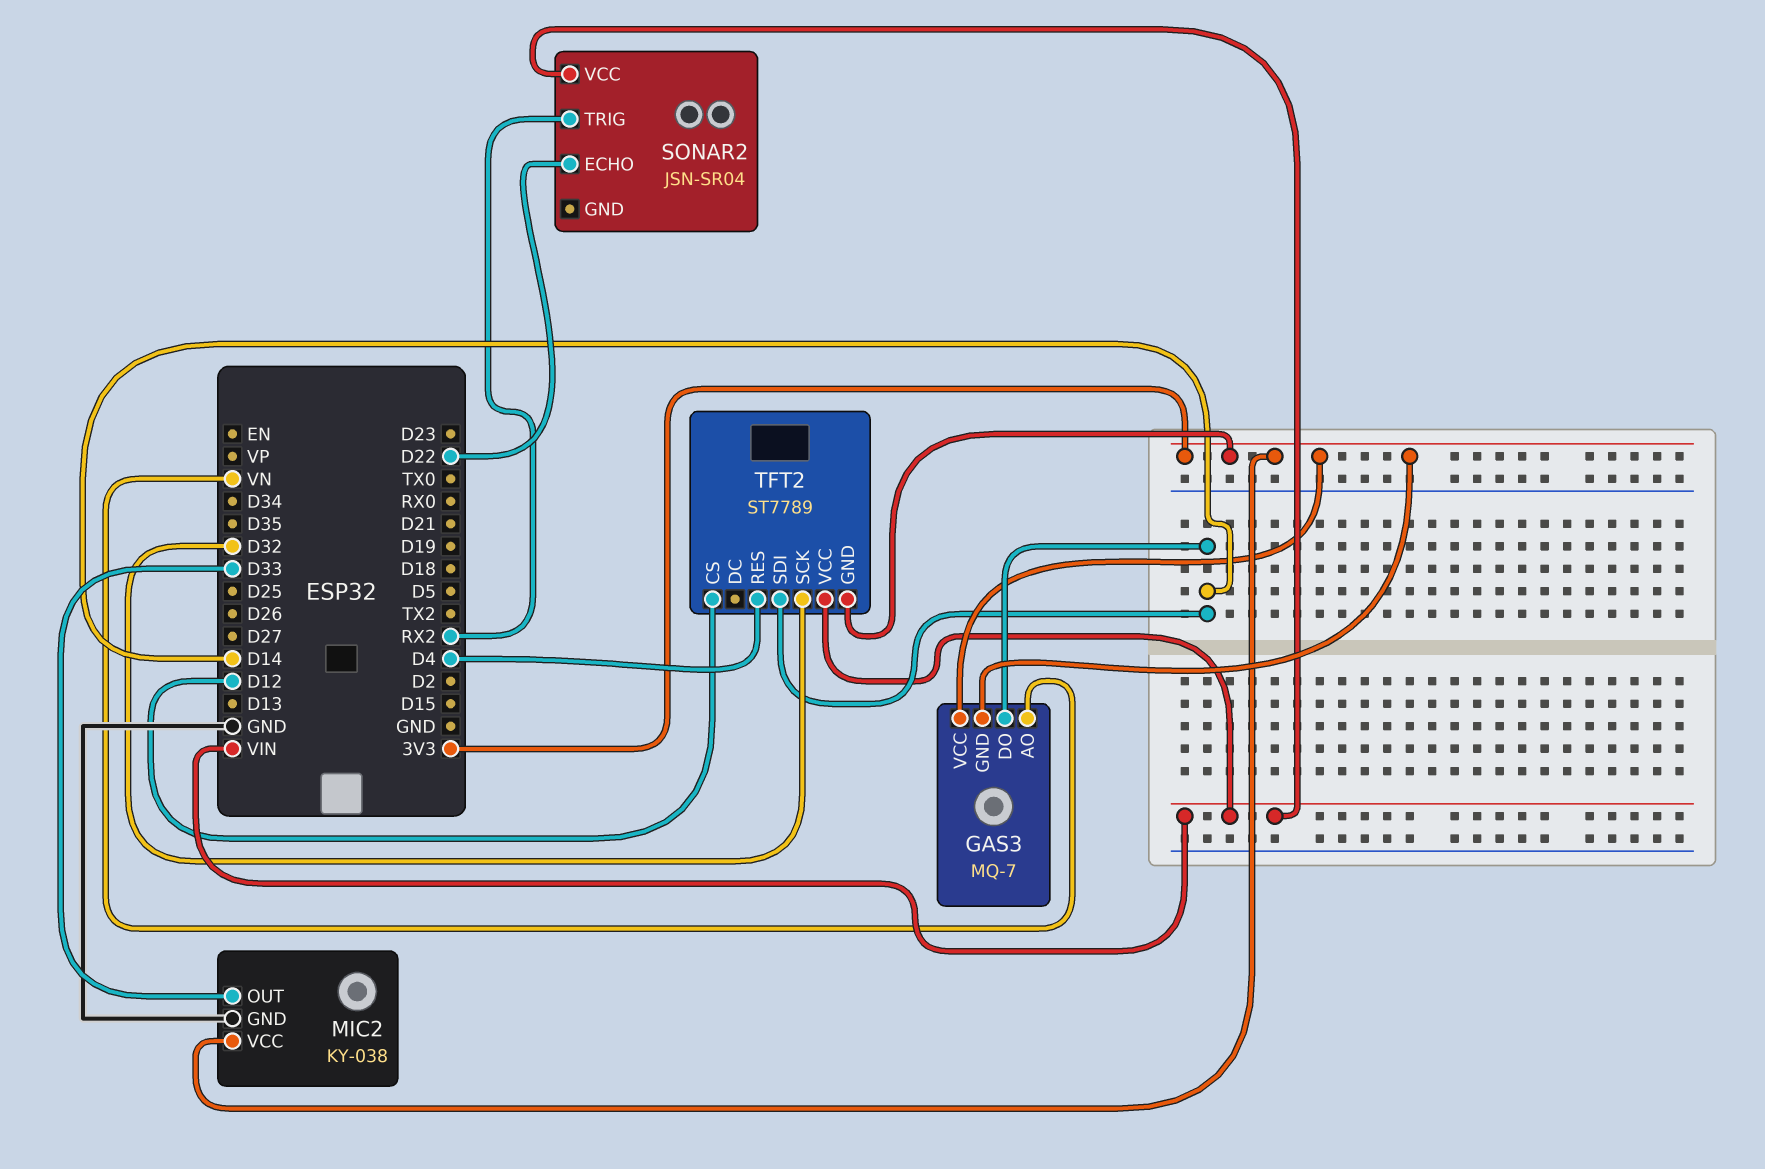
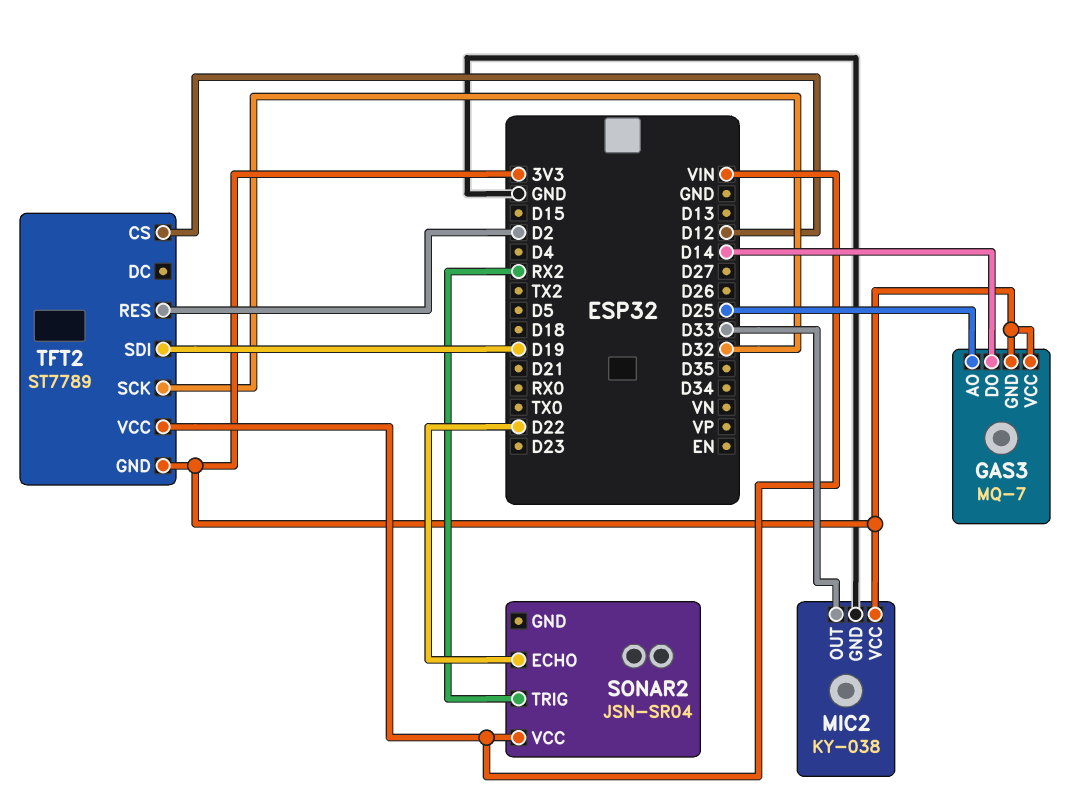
GAS3 pin AO: VN -> D25
TFT2 pin RES: D4 -> D2
TFT2 pin SDI: D14 -> D19

